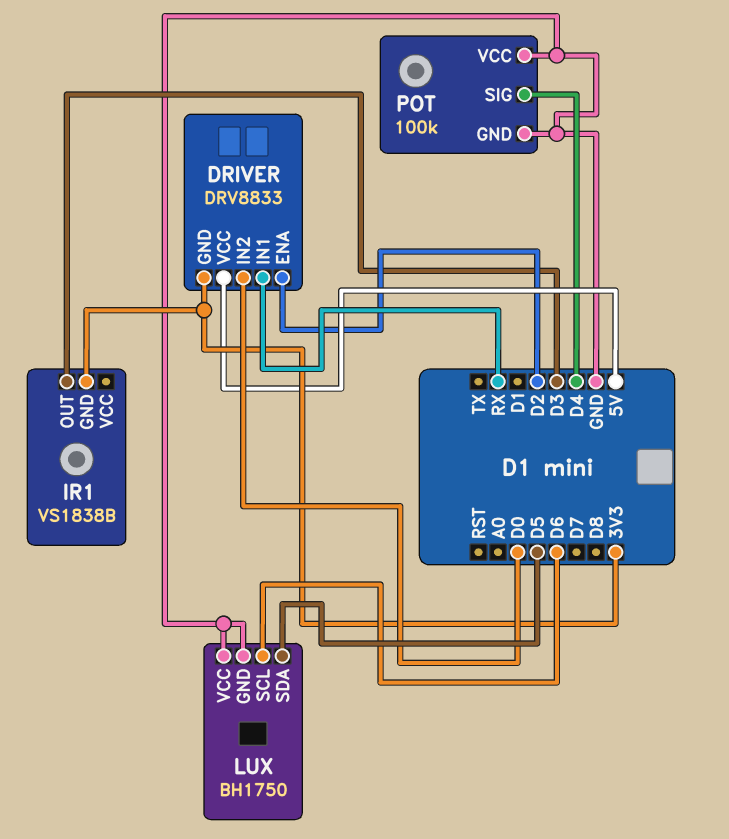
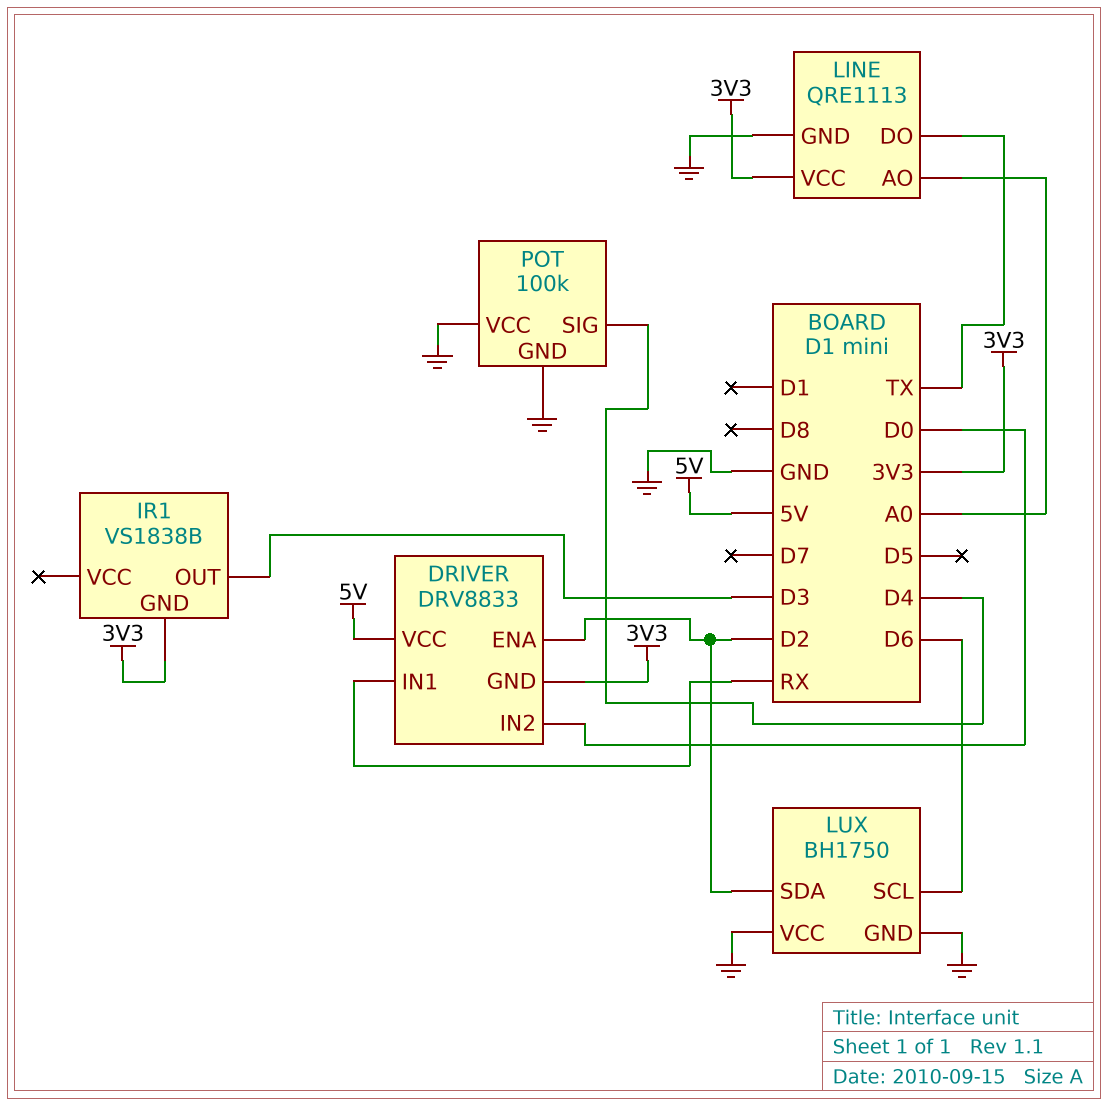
LINE: none -> QRE1113
LINE pin AO: none -> A0
LINE pin DO: none -> TX
LINE pin GND: none -> GND
LINE pin VCC: none -> 3V3
LUX pin SDA: D5 -> D2

